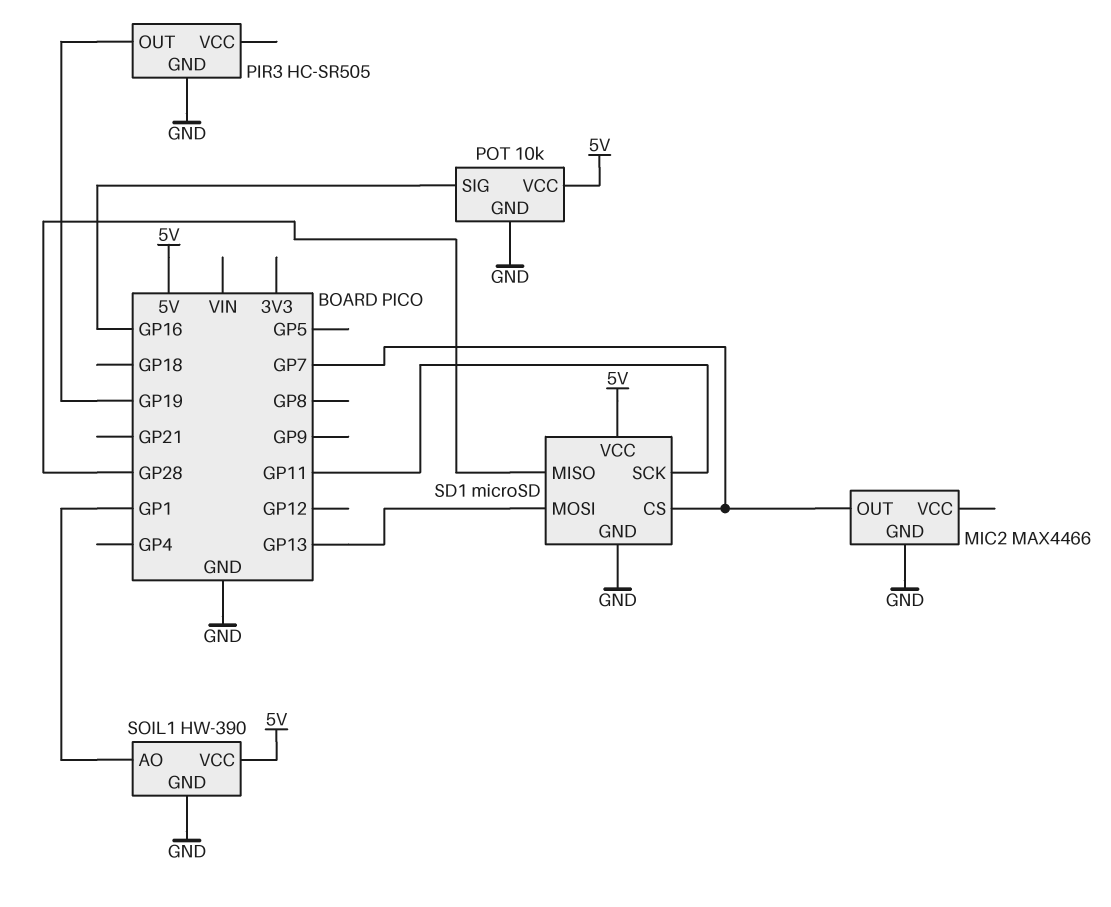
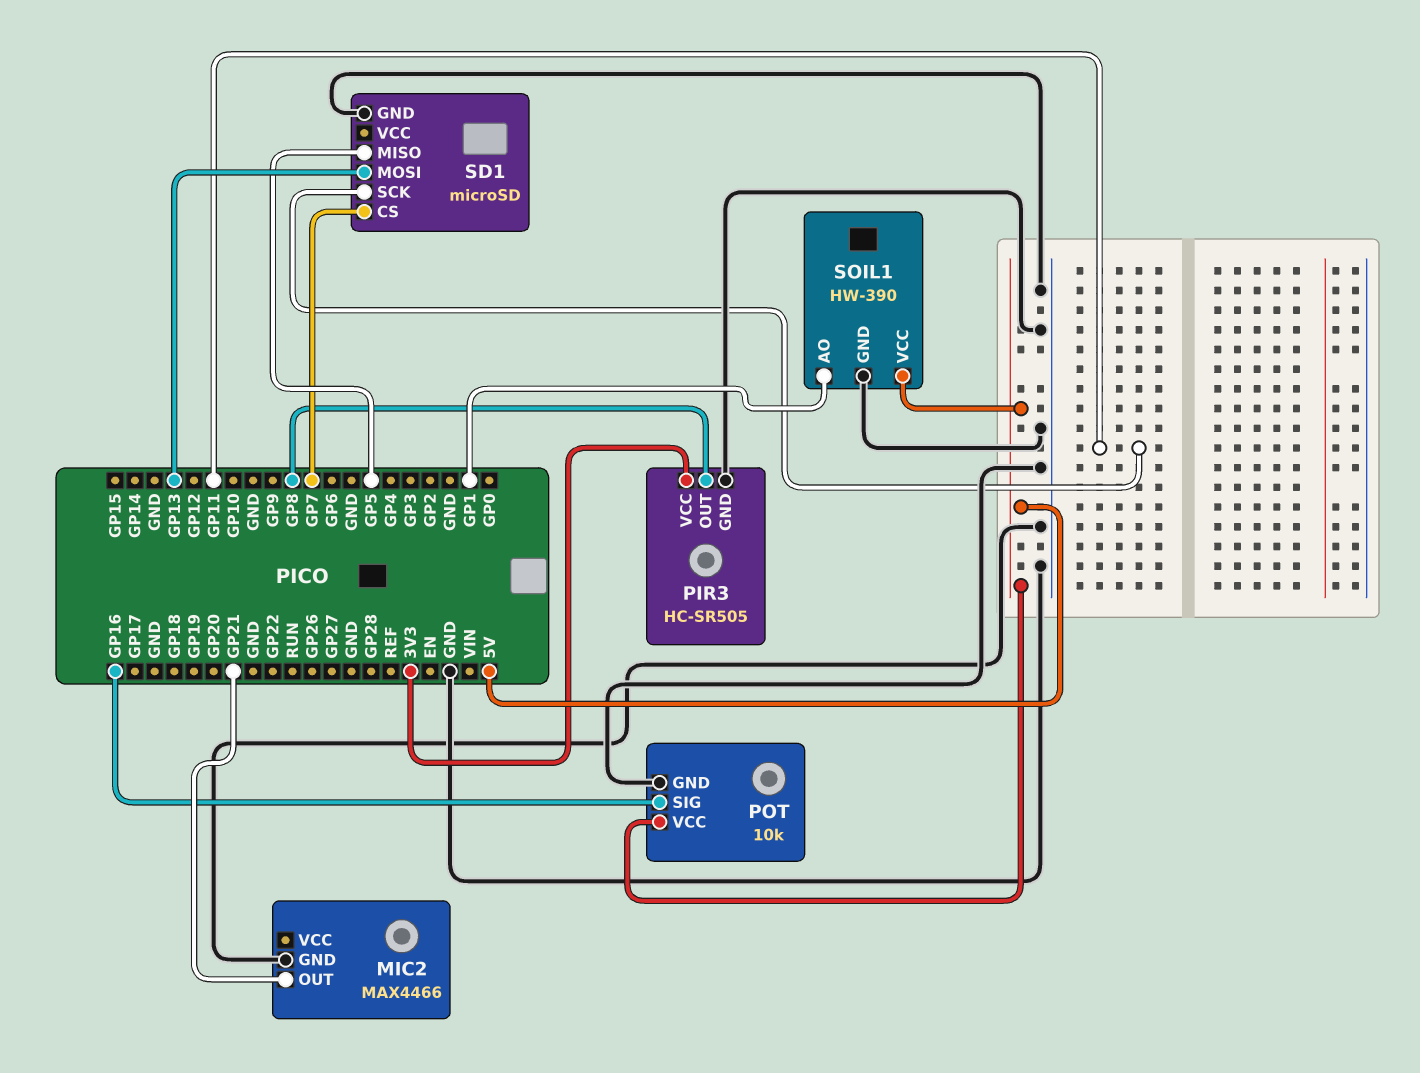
MIC2 pin OUT: GP7 -> GP21
PIR3 pin OUT: GP19 -> GP8
PIR3 pin VCC: none -> 3V3
SD1 pin MISO: GP28 -> GP5
SD1 pin VCC: 5V -> none

